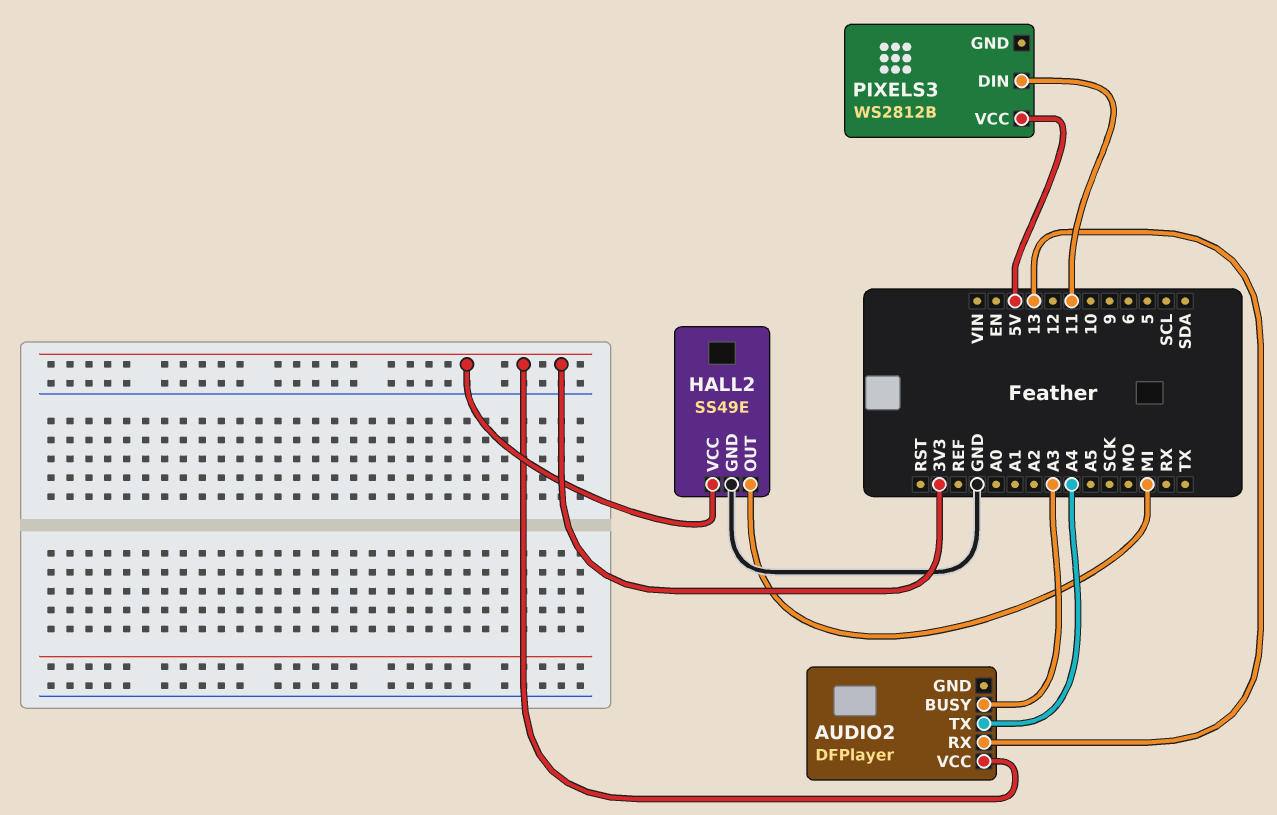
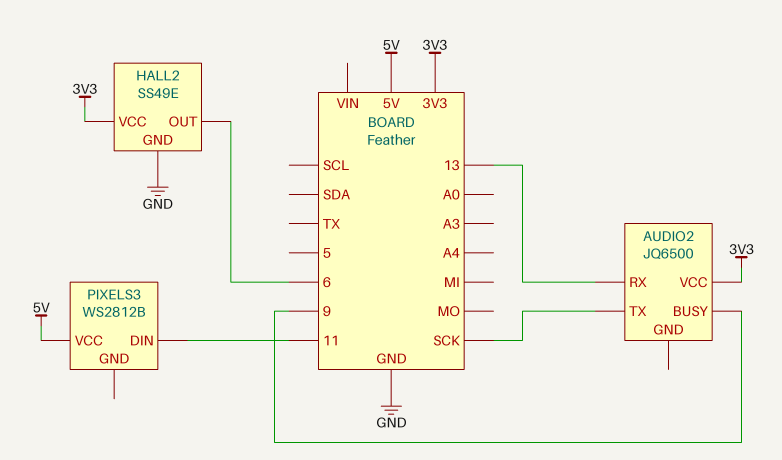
AUDIO2: DFPlayer -> JQ6500
AUDIO2 pin BUSY: A3 -> 9
AUDIO2 pin TX: A4 -> SCK
HALL2 pin OUT: MI -> 6

